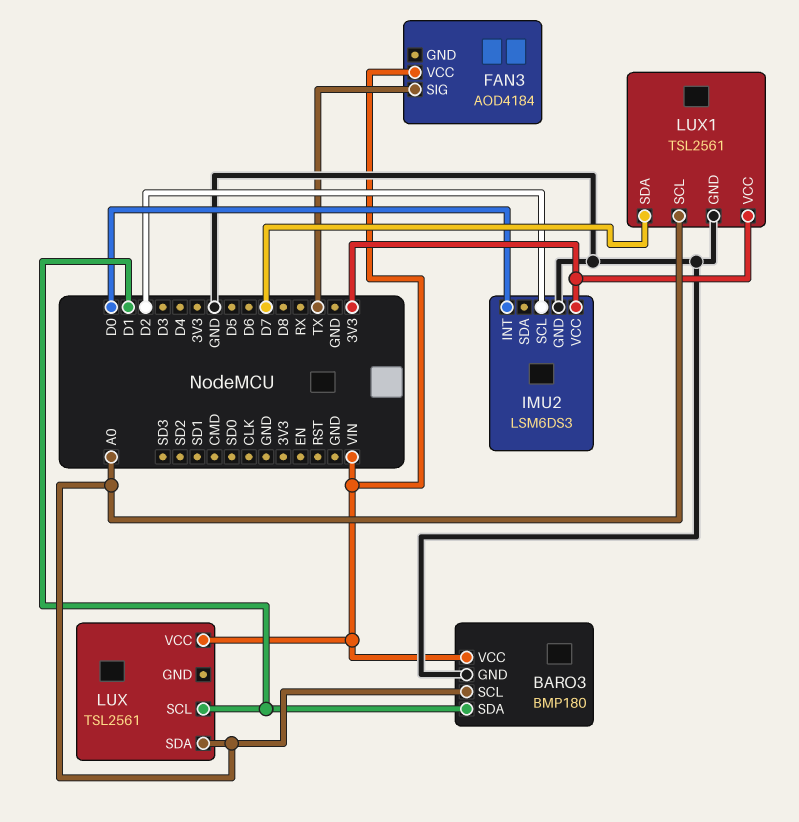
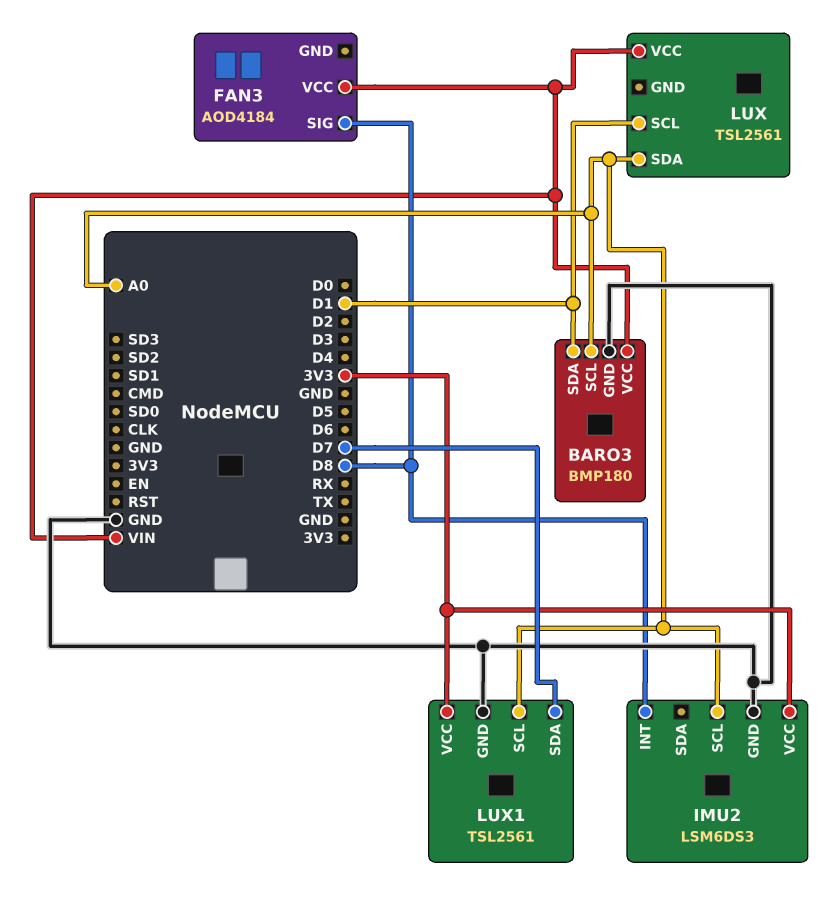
FAN3 pin SIG: TX -> D8
IMU2 pin INT: D0 -> D8
IMU2 pin SCL: D2 -> A0

